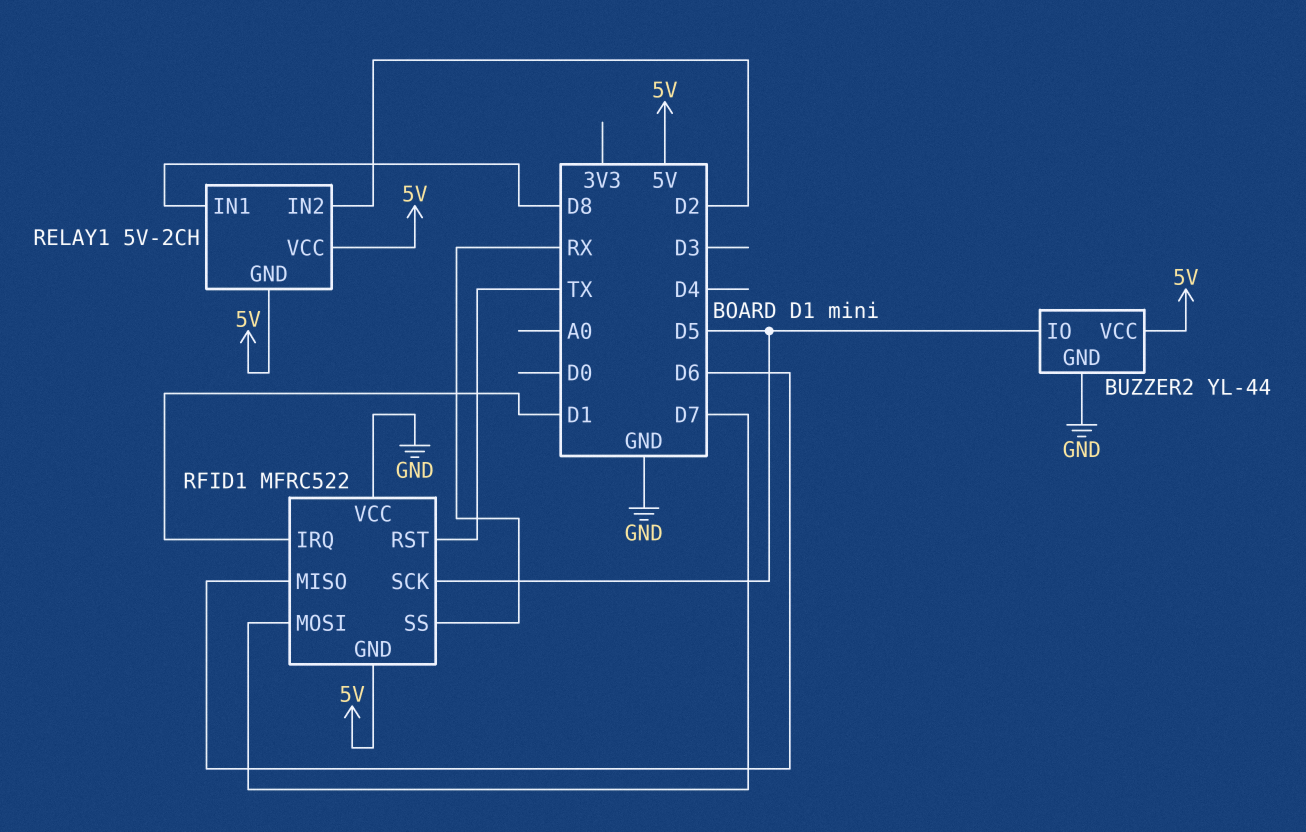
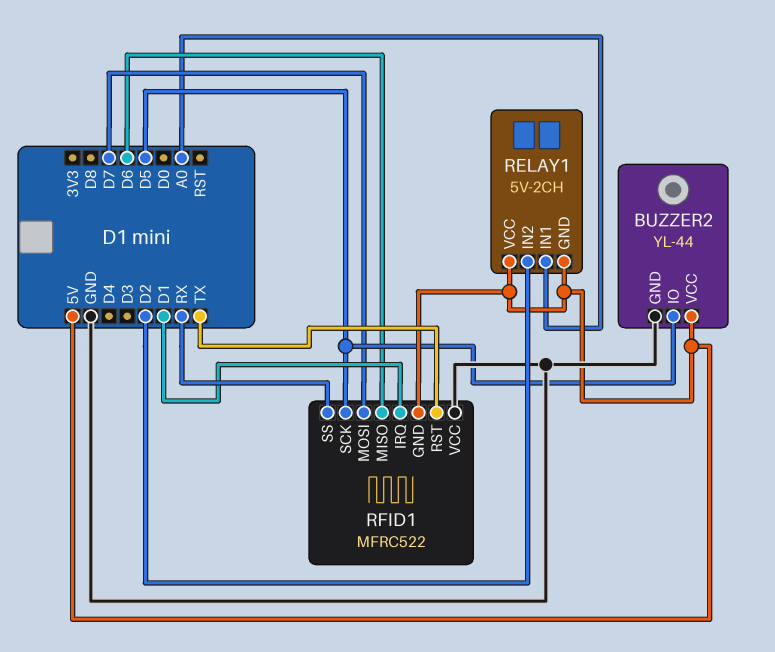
RELAY1 pin IN1: D8 -> A0

